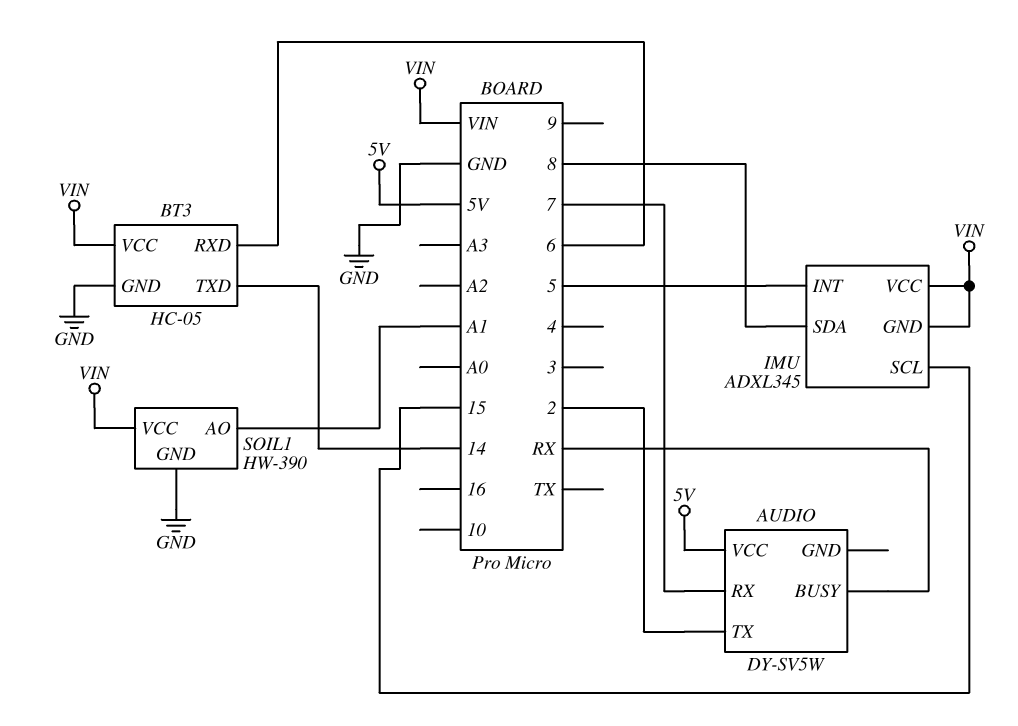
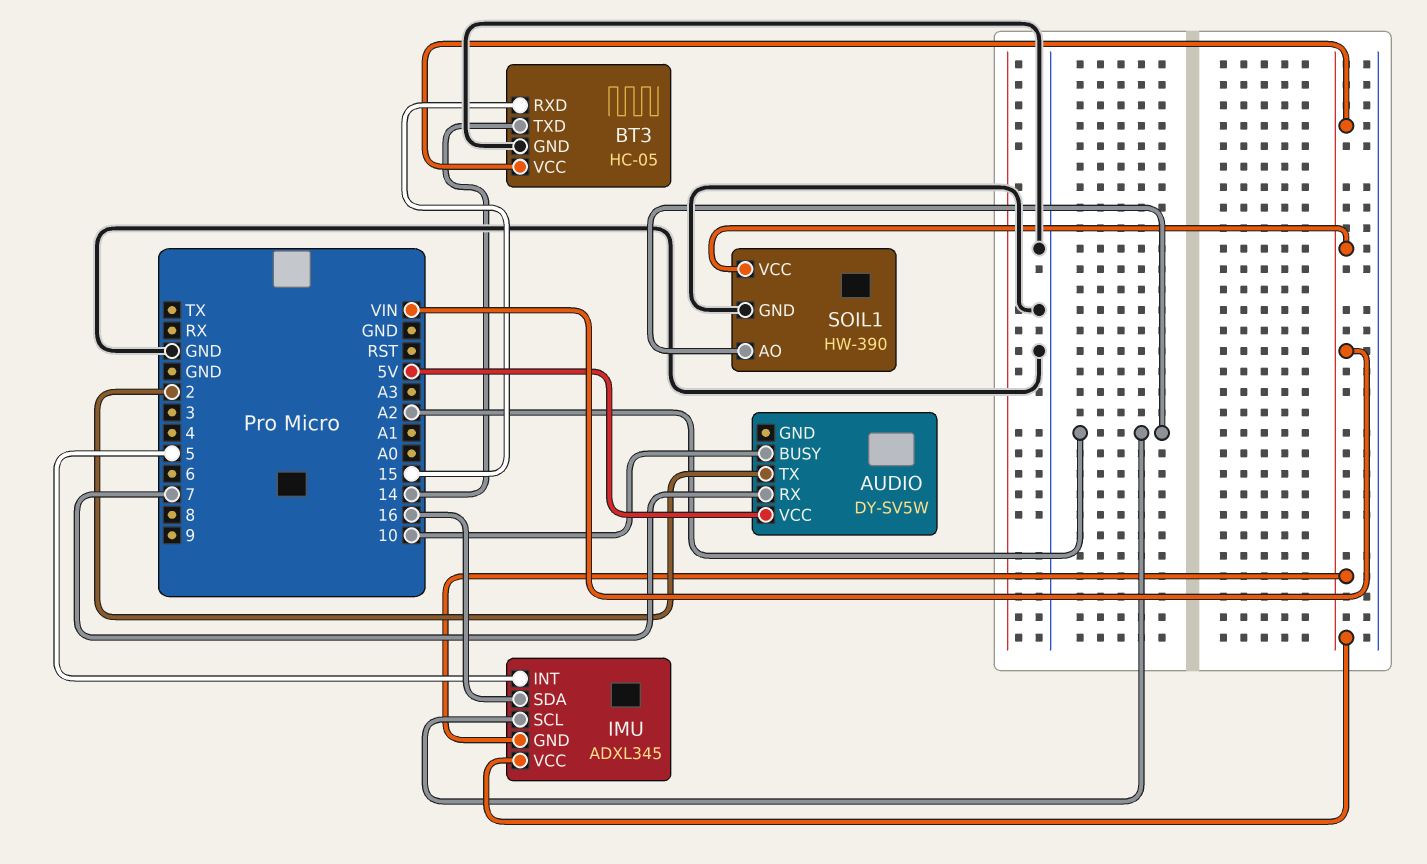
AUDIO pin BUSY: RX -> 10
BT3 pin RXD: 6 -> 15
IMU pin SCL: 15 -> A2
IMU pin SDA: 8 -> 16
SOIL1 pin AO: A1 -> A2

